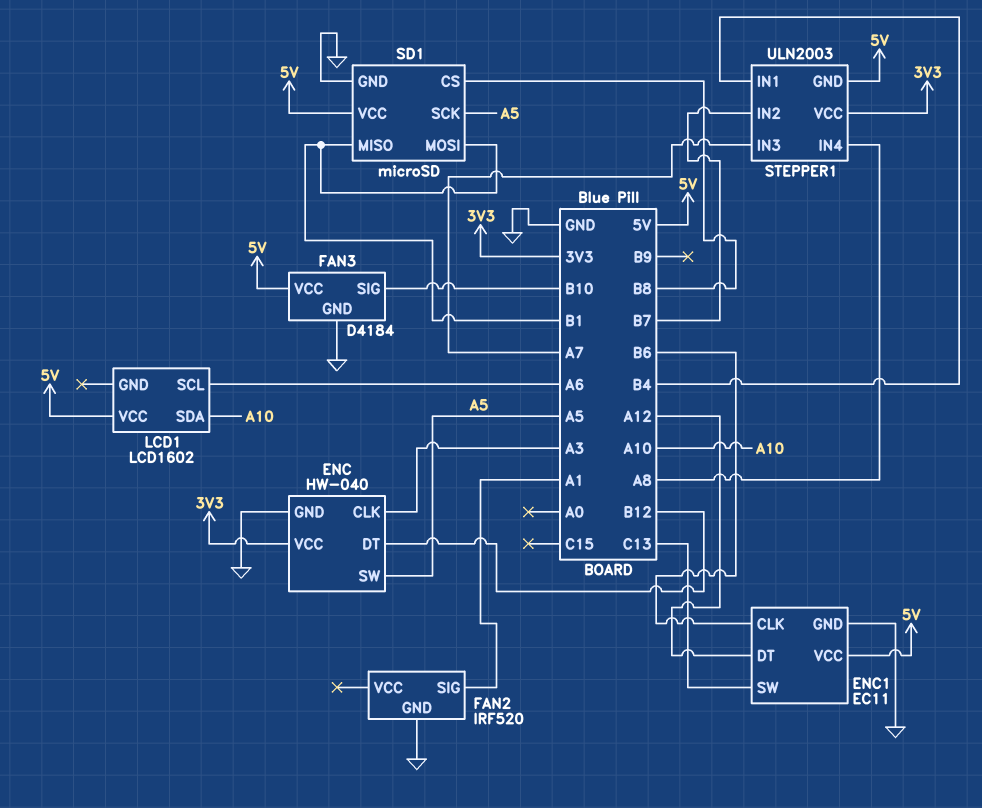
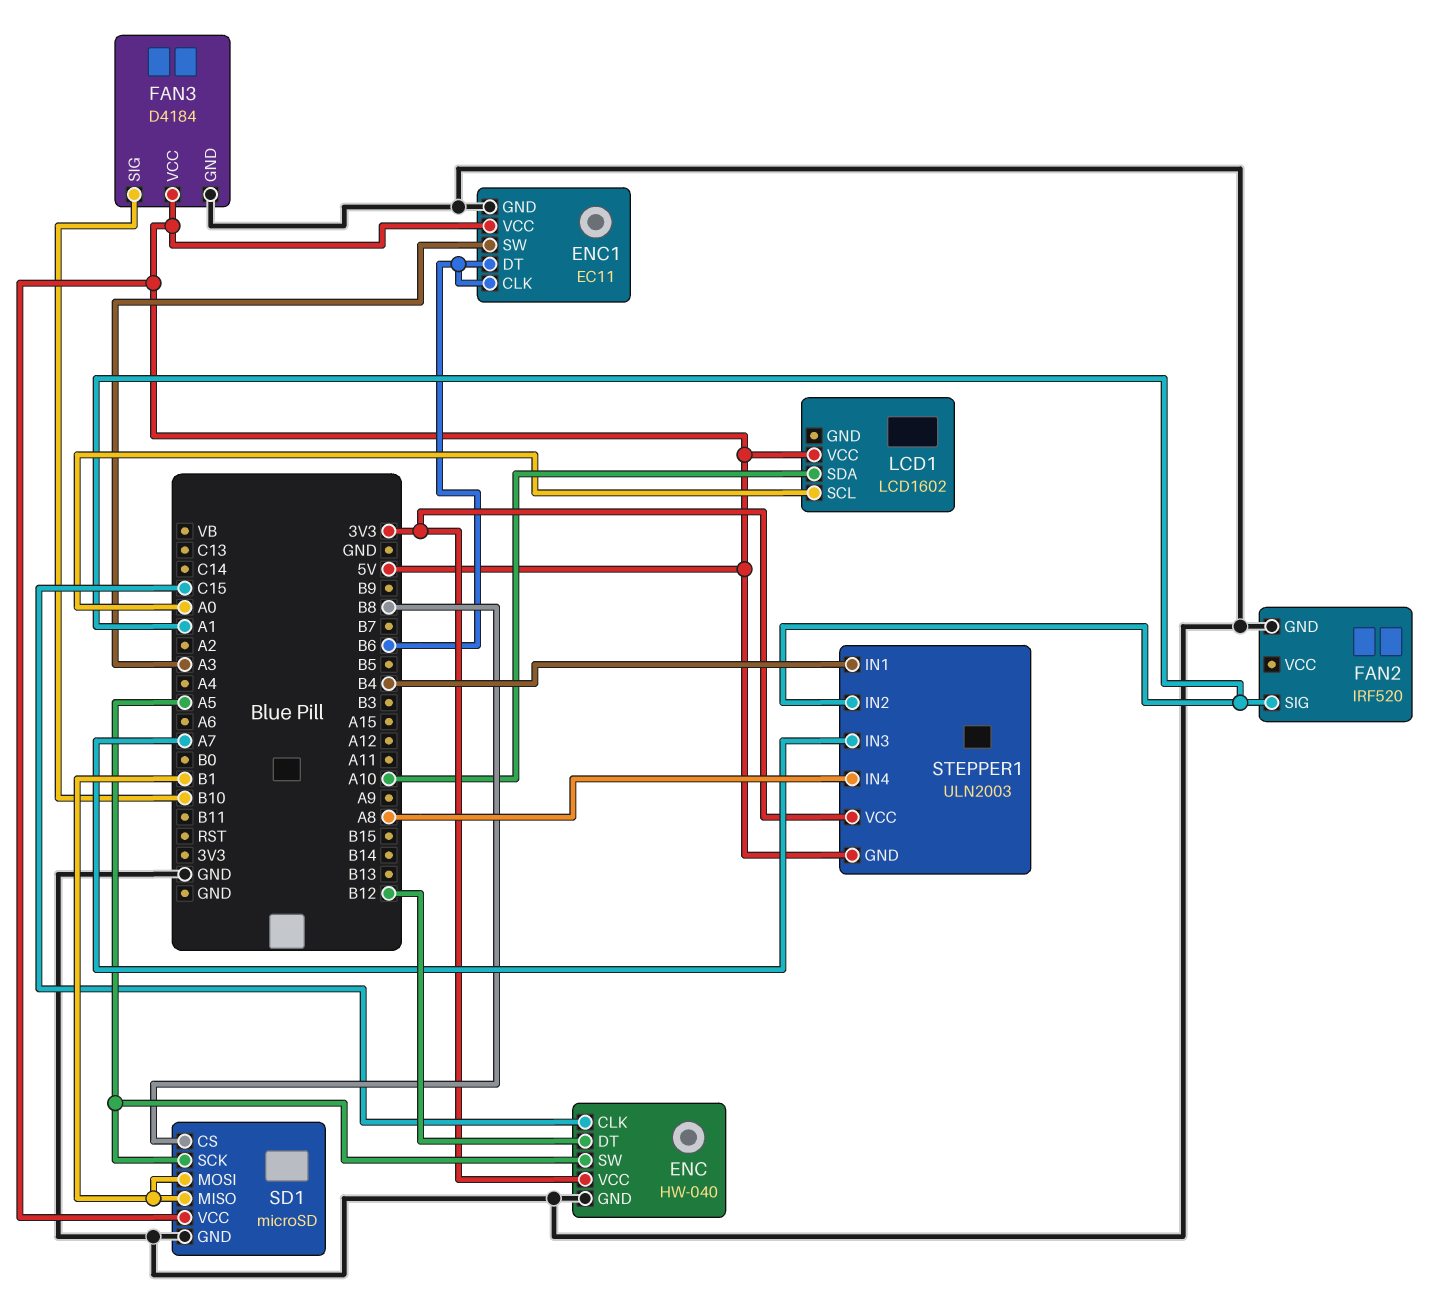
ENC pin CLK: A3 -> C15
ENC1 pin DT: A12 -> B6
ENC1 pin SW: C13 -> A3
LCD1 pin SCL: A6 -> A0
STEPPER1 pin IN2: B7 -> A1

